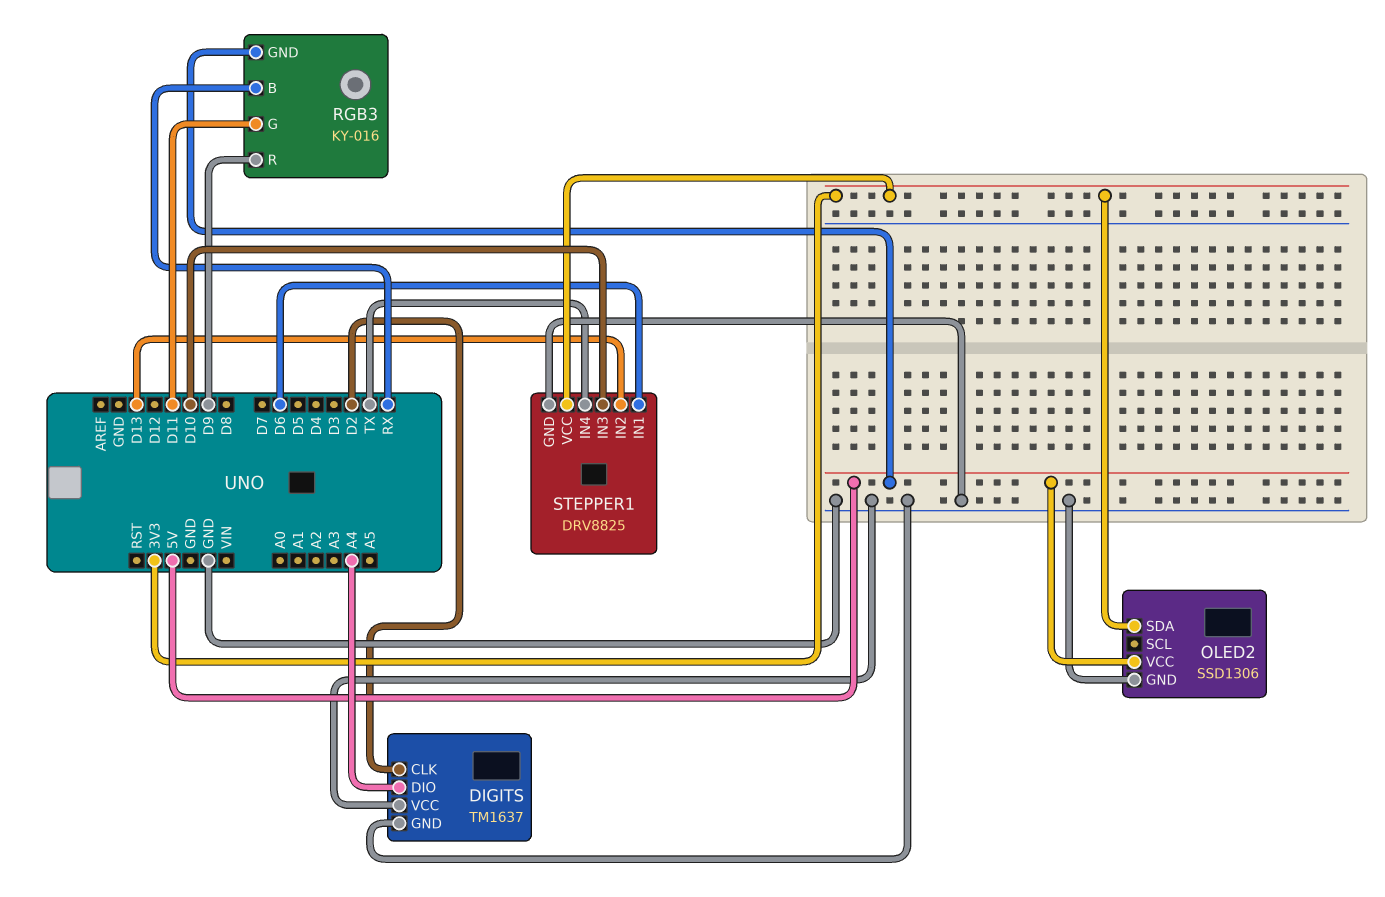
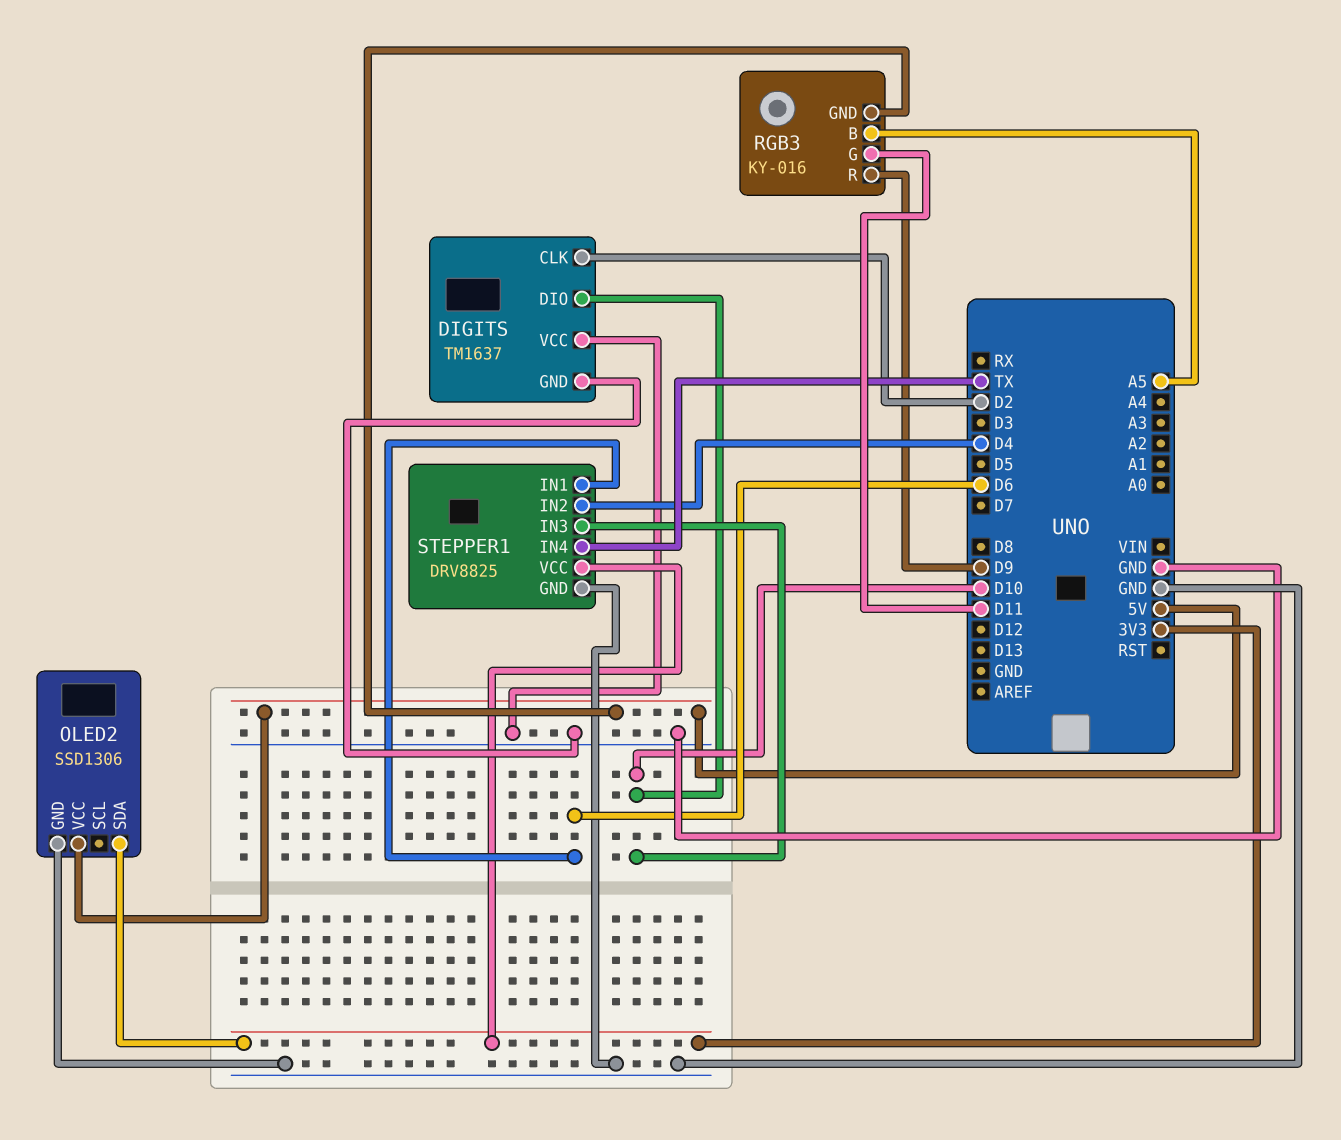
DIGITS pin DIO: A4 -> D10
RGB3 pin B: RX -> A5
STEPPER1 pin IN2: D13 -> D4

